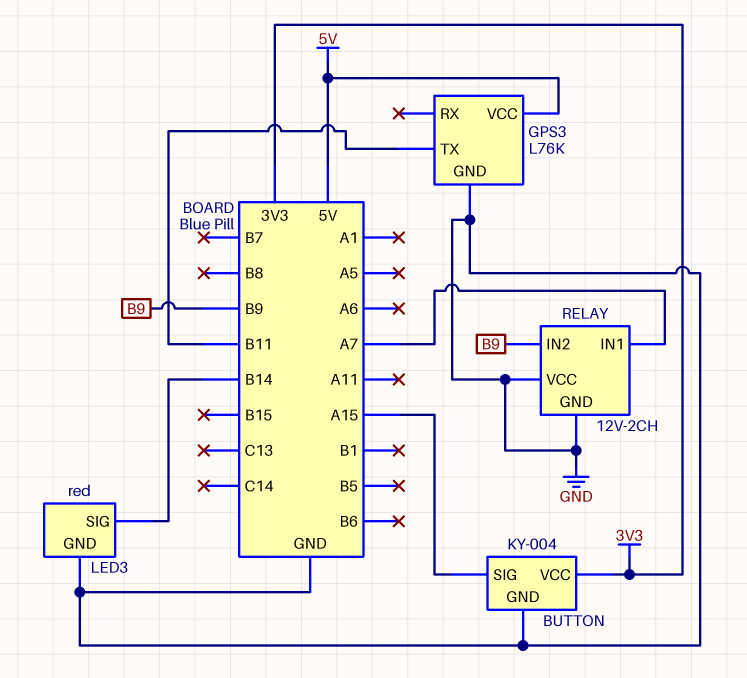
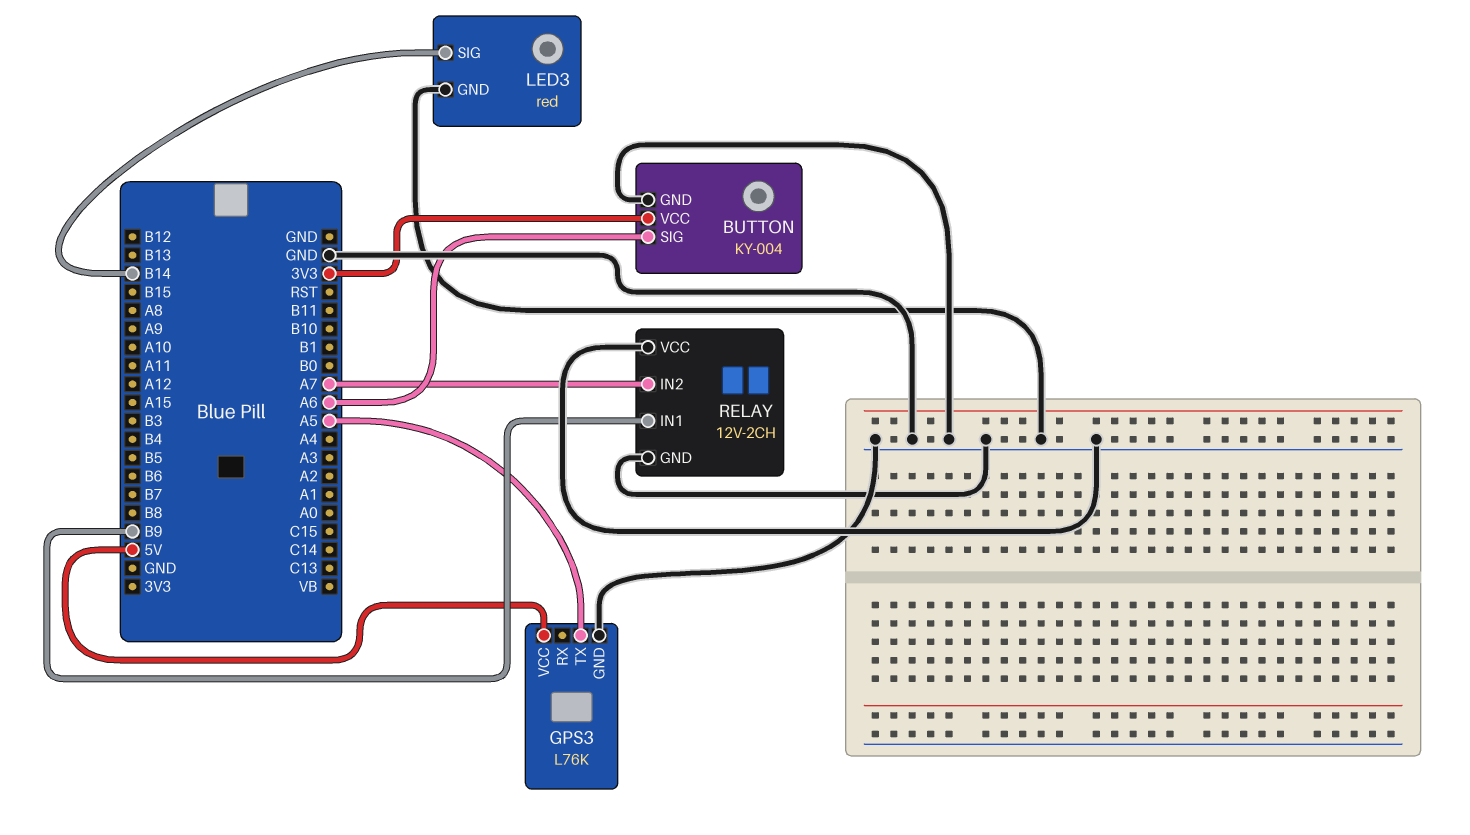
BUTTON pin SIG: A15 -> A6
GPS3 pin TX: B11 -> A5
RELAY pin IN1: A7 -> B9
RELAY pin IN2: B9 -> A7

